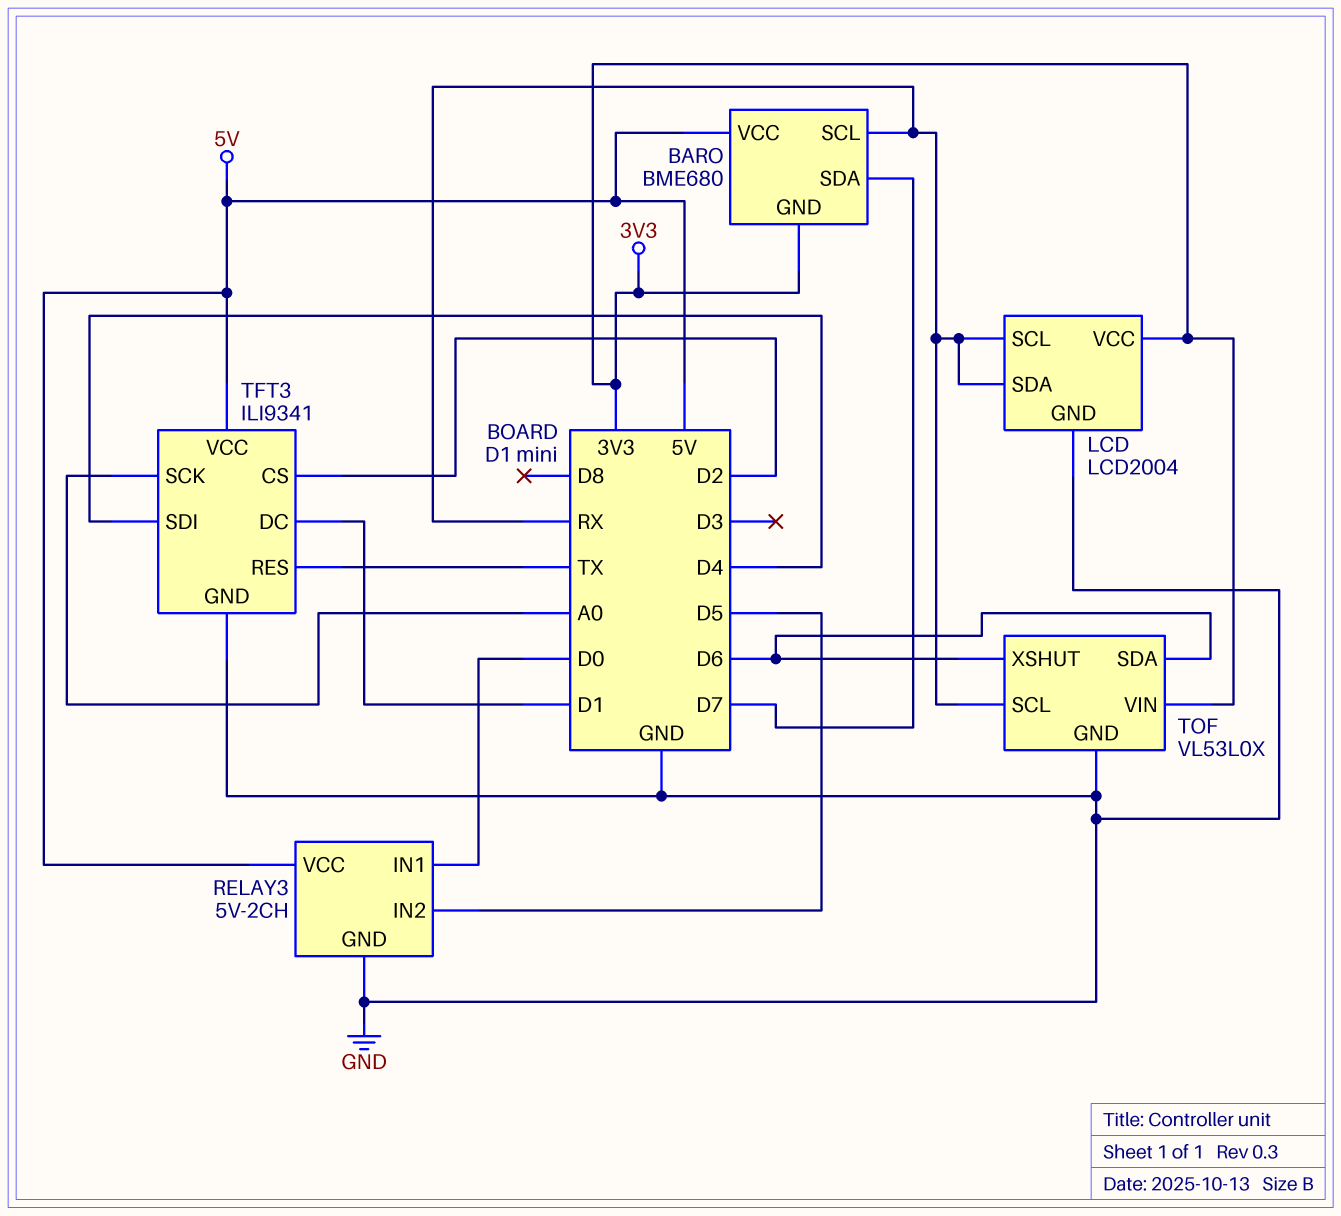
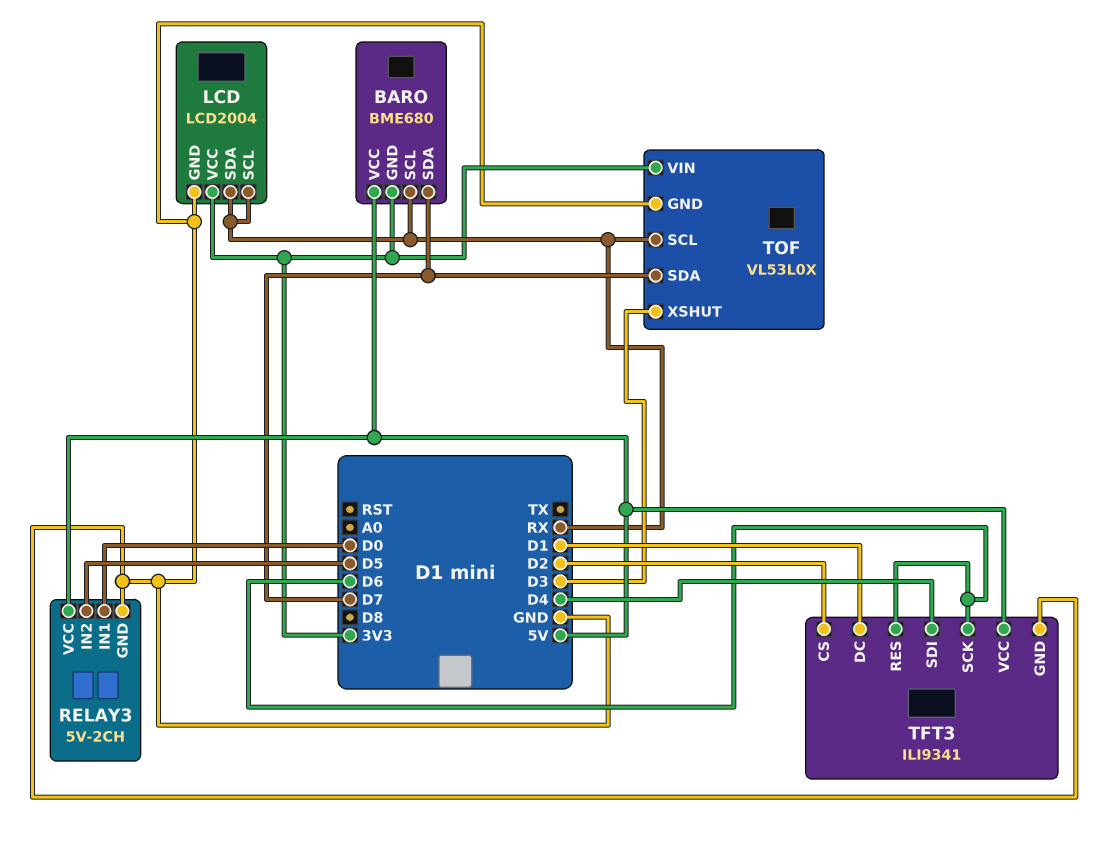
TFT3 pin RES: TX -> D6
TFT3 pin SCK: A0 -> D6
TOF pin SDA: D6 -> D7
TOF pin XSHUT: D6 -> D3

